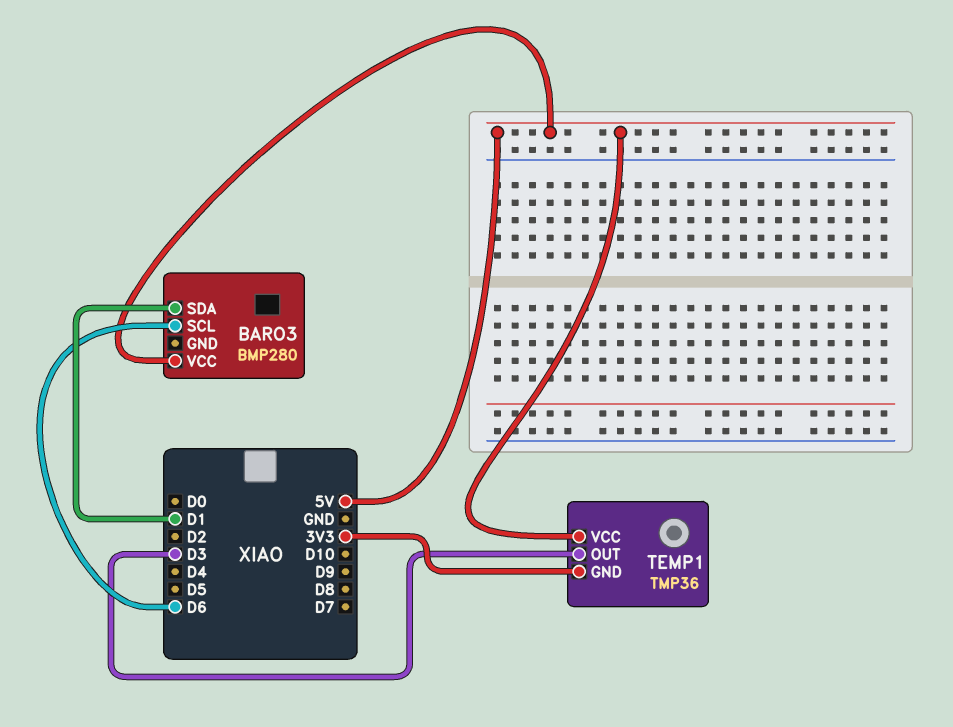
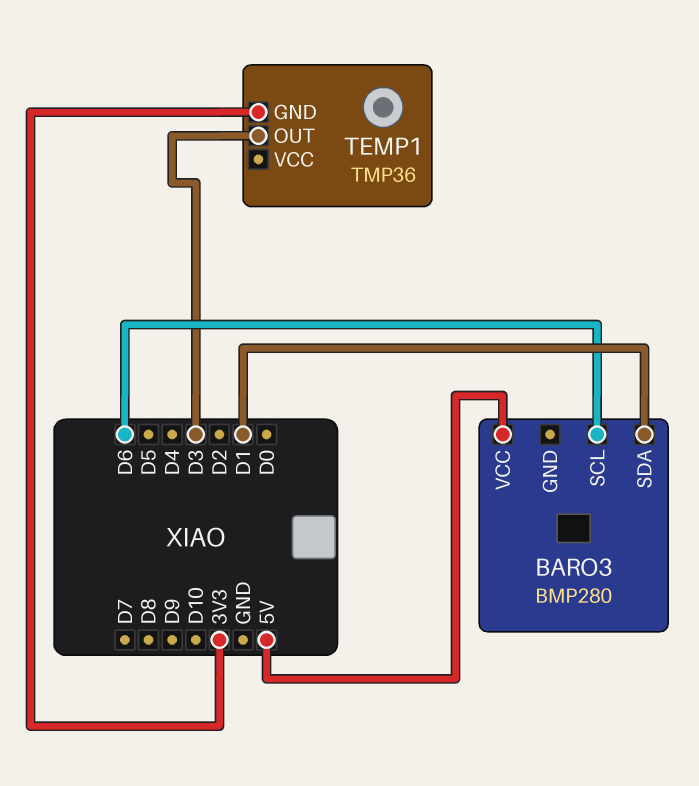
TEMP1 pin VCC: 5V -> none

